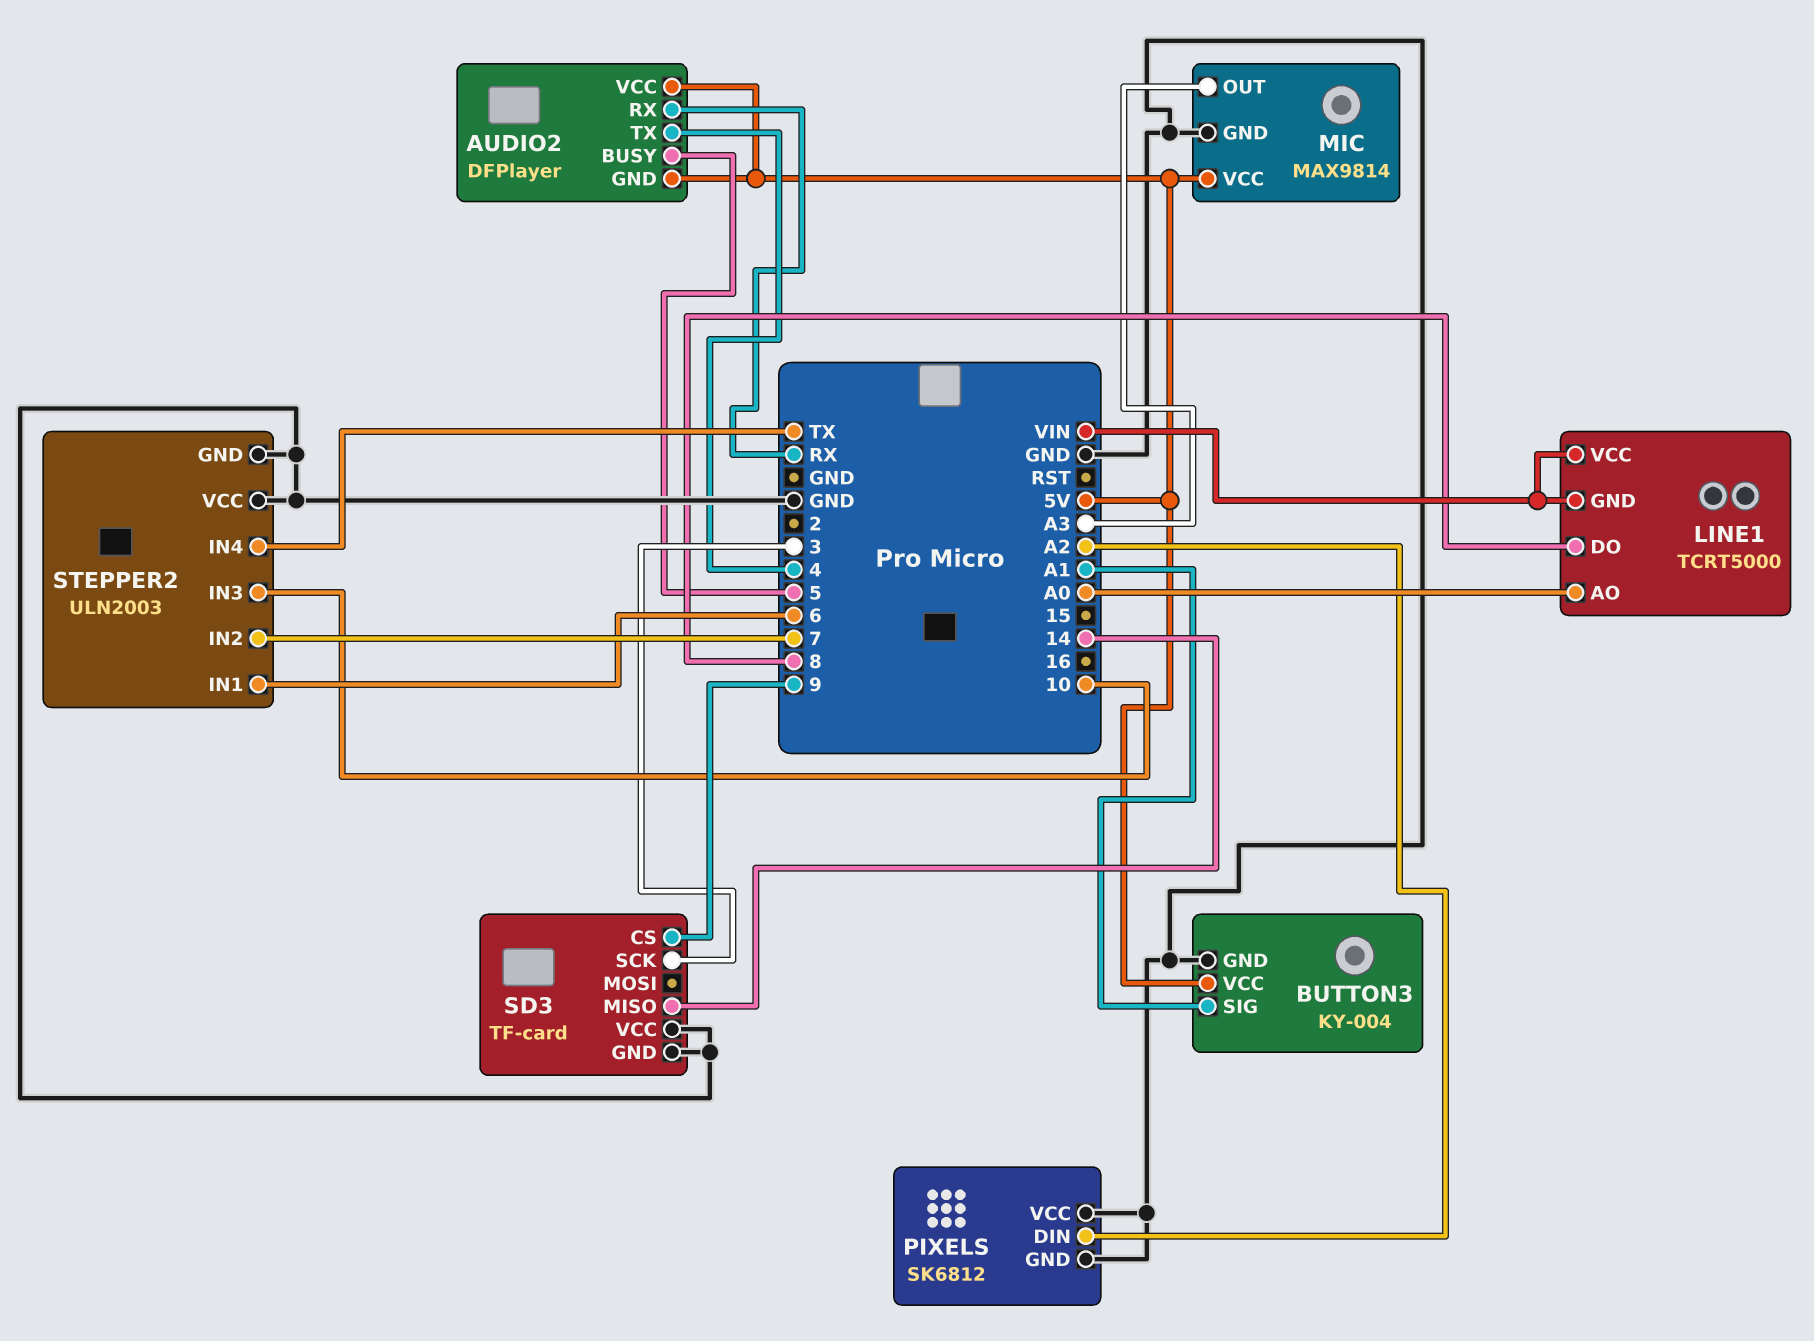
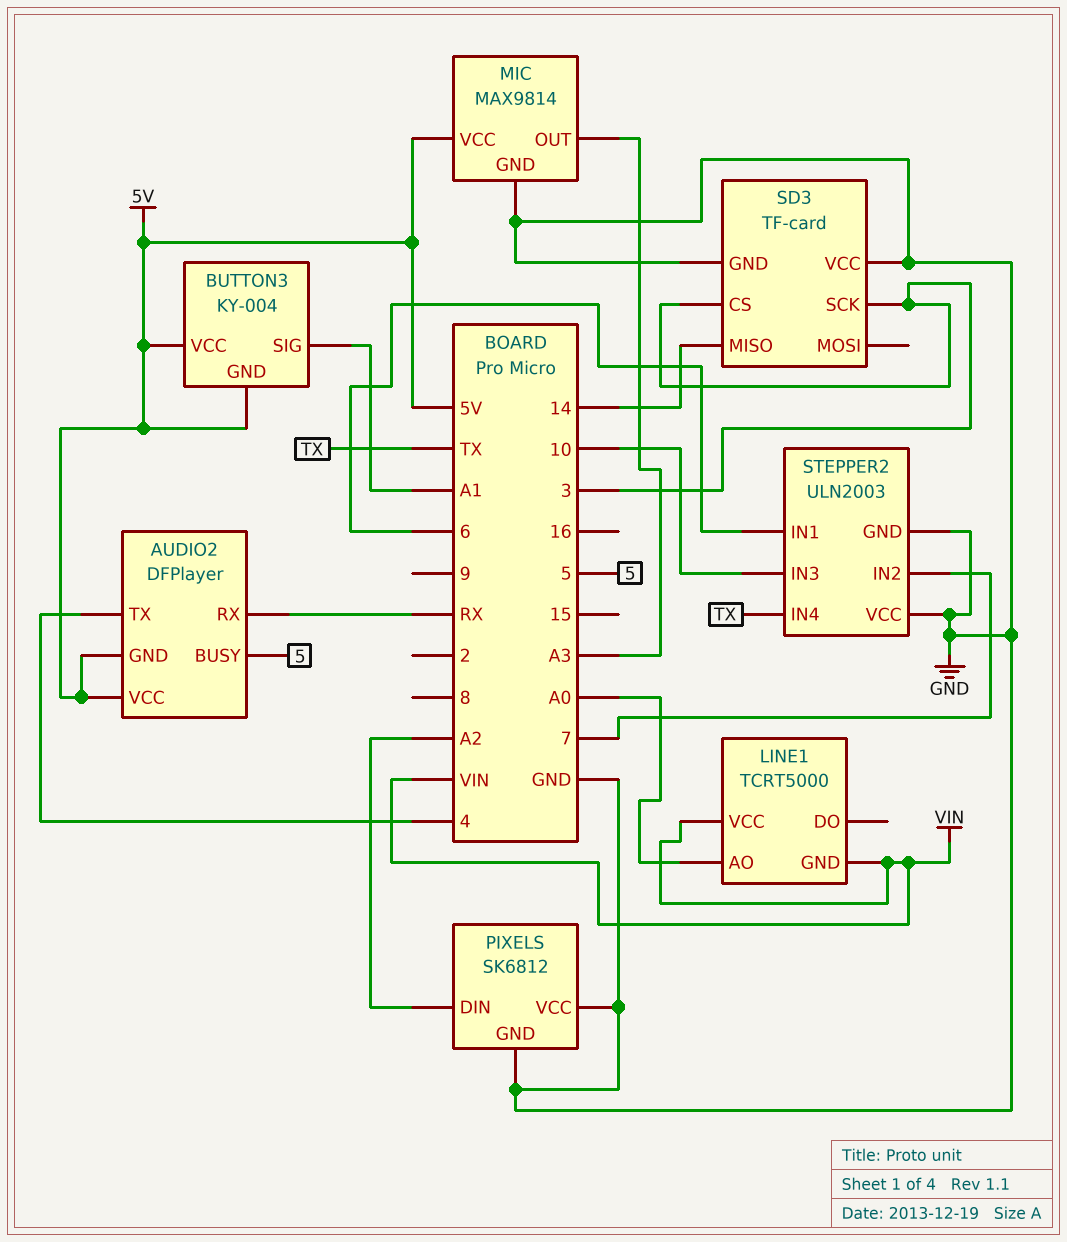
BUTTON3 pin GND: GND -> 5V
LINE1 pin DO: 8 -> none
SD3 pin CS: 9 -> 3

